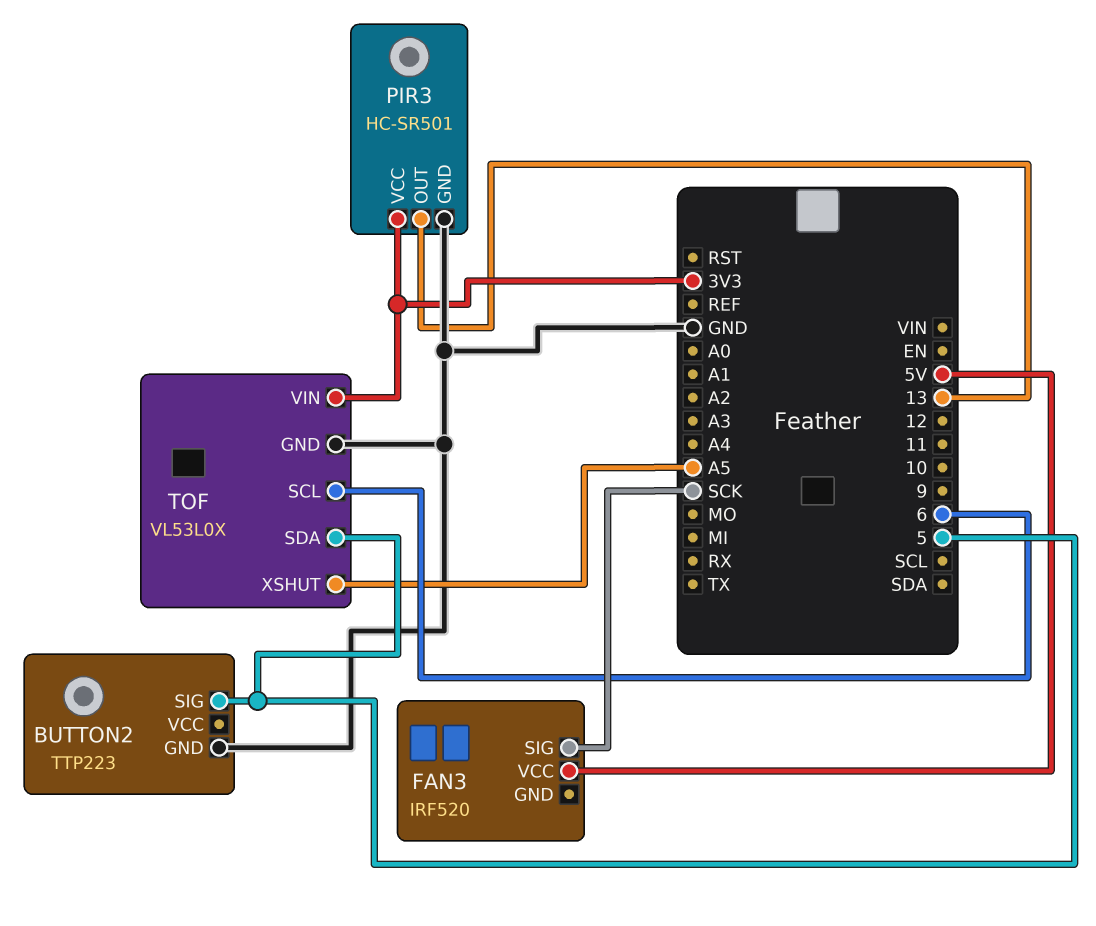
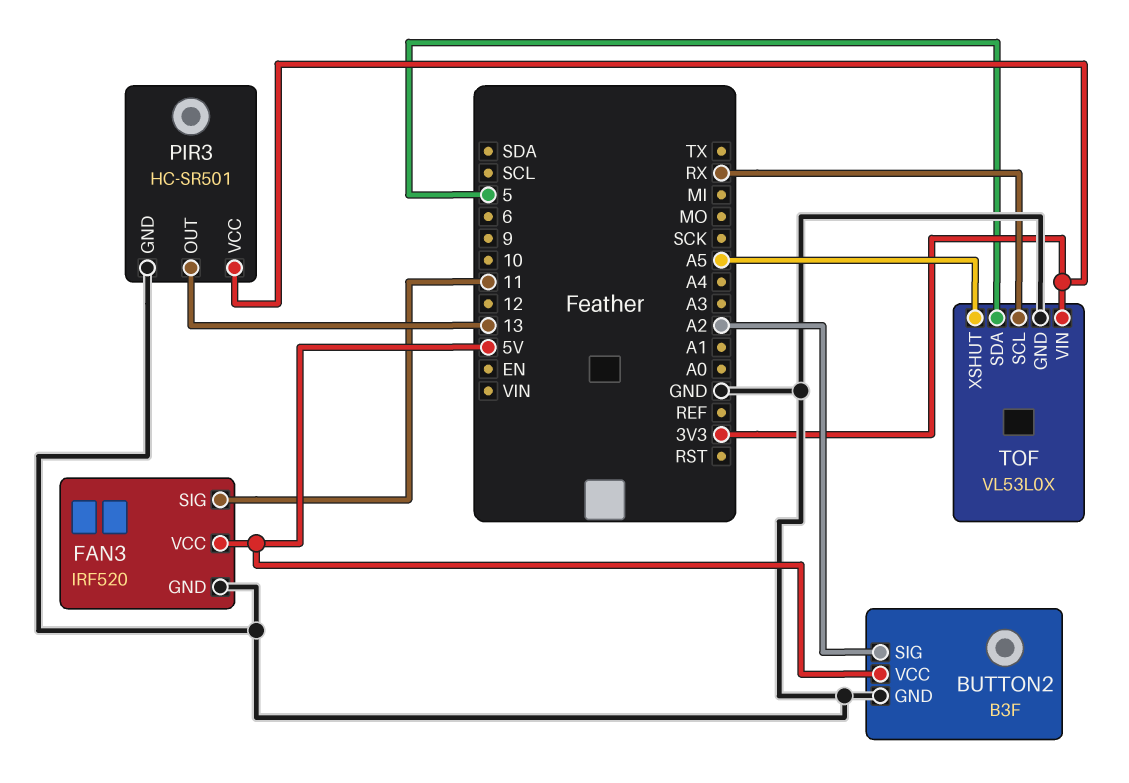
BUTTON2: TTP223 -> B3F
BUTTON2 pin SIG: 5 -> A2
BUTTON2 pin VCC: none -> 5V
FAN3 pin GND: none -> GND
FAN3 pin SIG: SCK -> 11
TOF pin SCL: 6 -> RX

